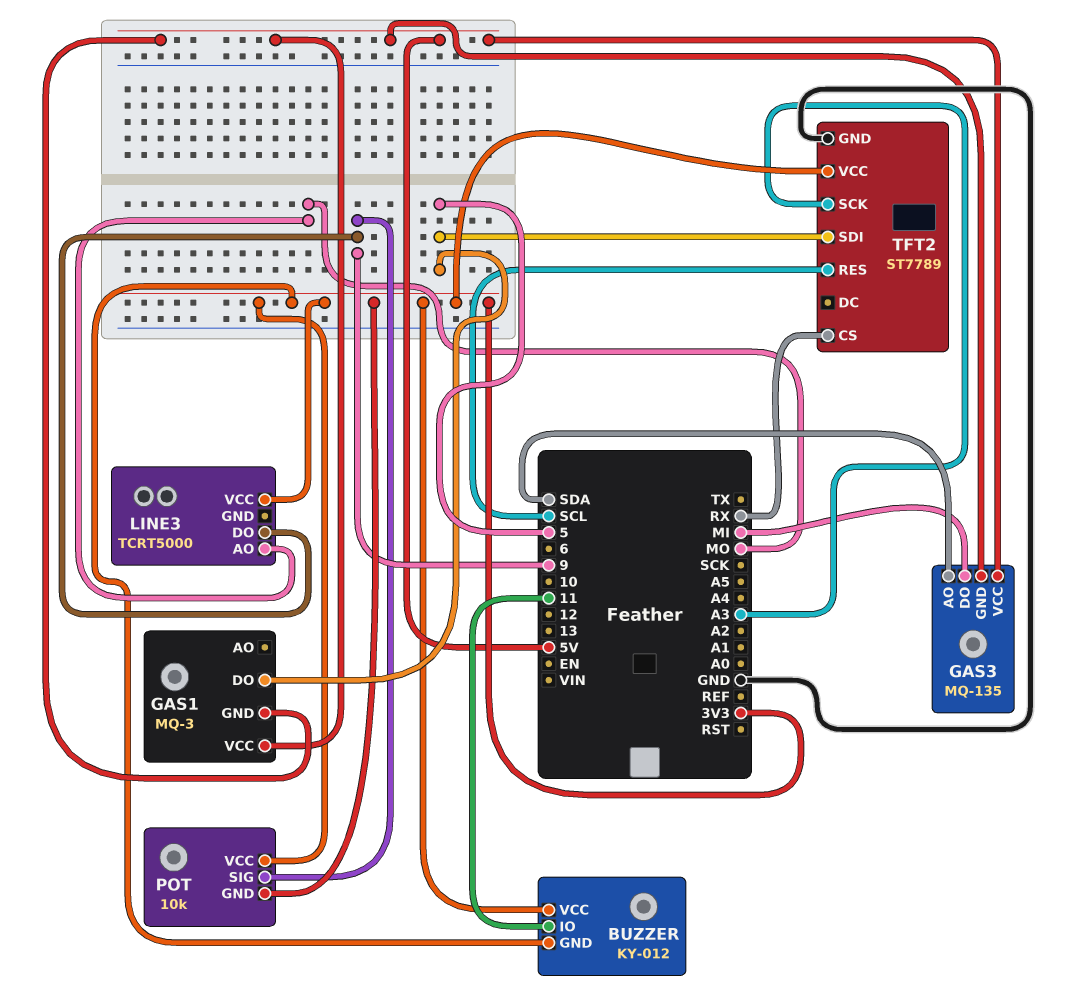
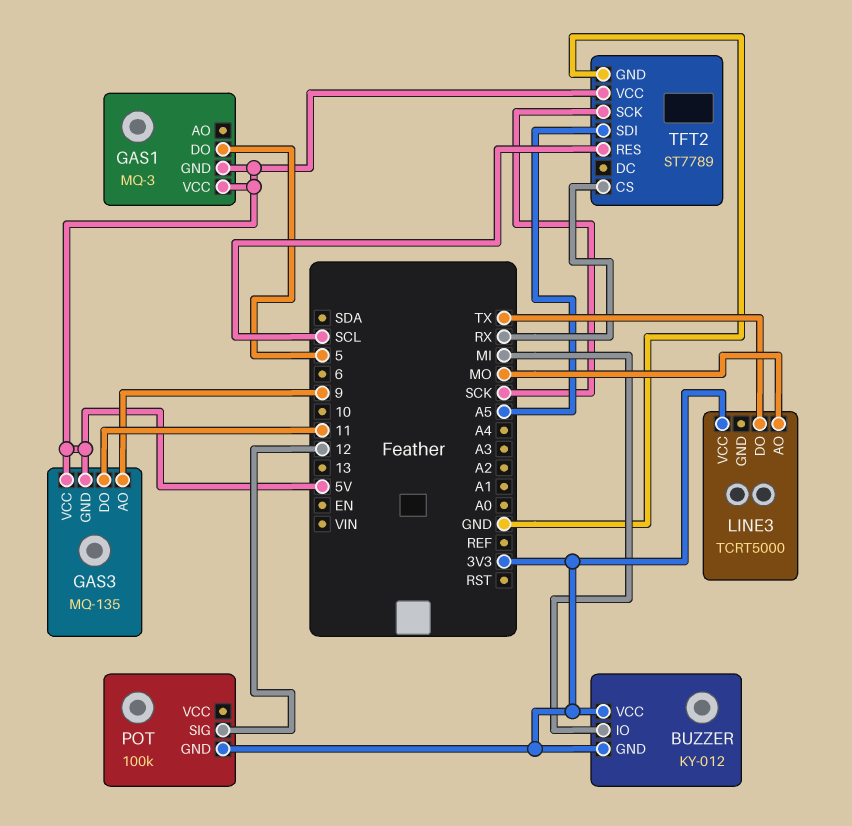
BUZZER pin IO: 11 -> MI
GAS3 pin AO: SDA -> 9
GAS3 pin DO: MI -> 11
LINE3 pin DO: 9 -> TX
POT: 10k -> 100k
POT pin SIG: 9 -> 12
POT pin VCC: 3V3 -> none
TFT2 pin SCK: A3 -> SCK
TFT2 pin SDI: 5 -> A5
TFT2 pin VCC: 3V3 -> 5V

